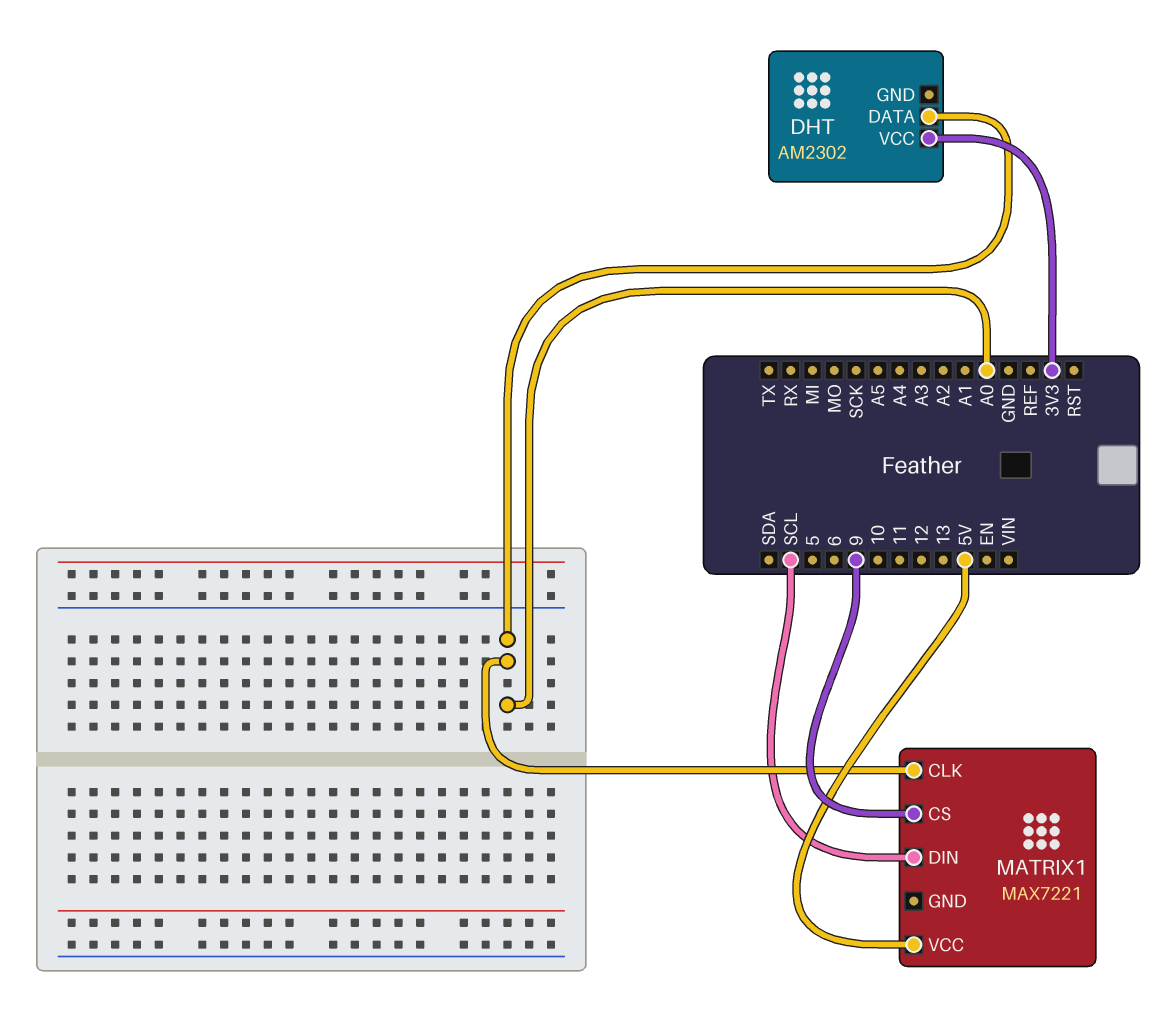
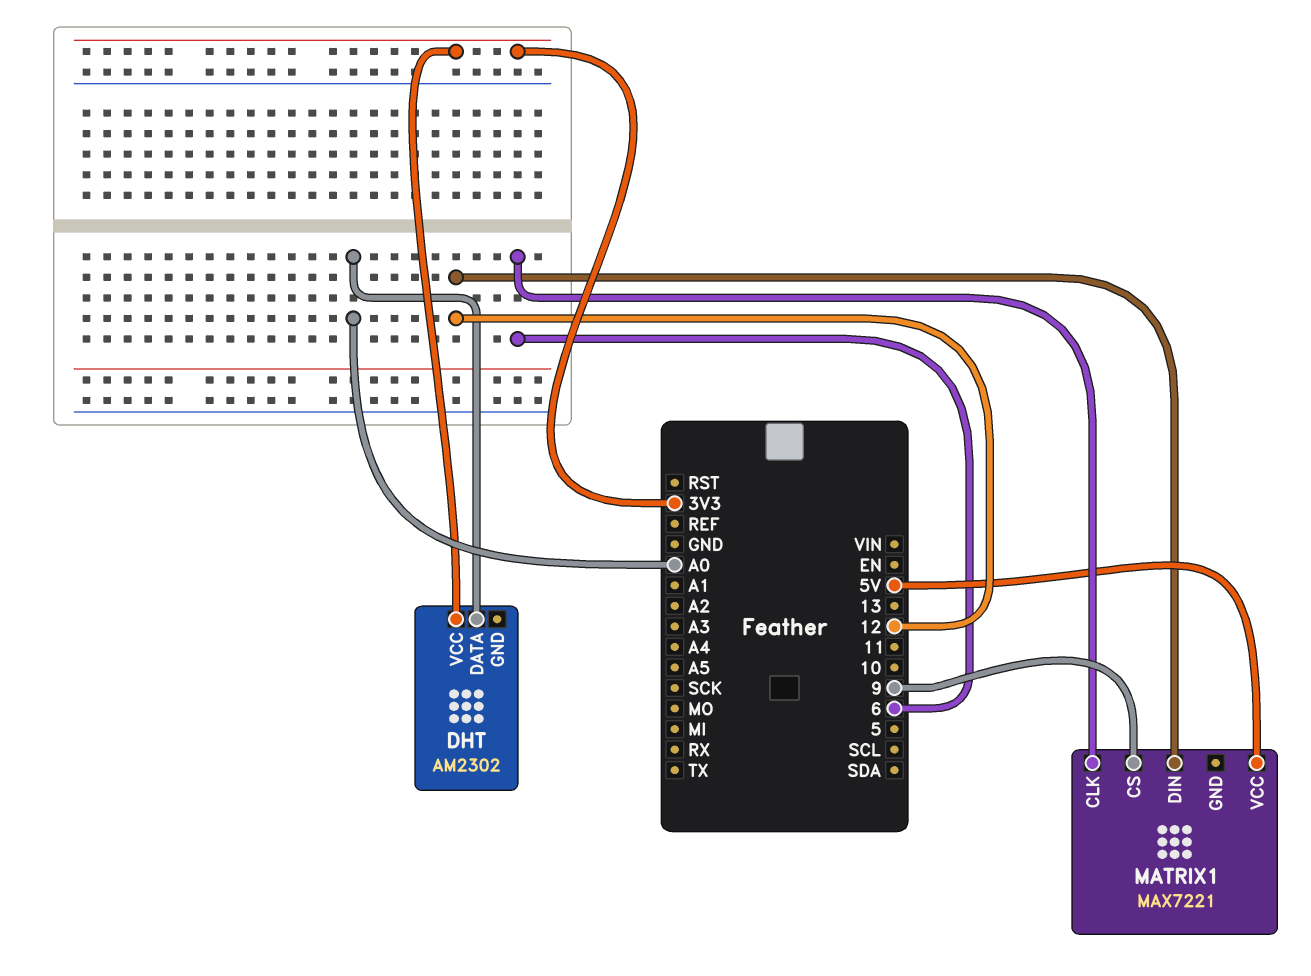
MATRIX1 pin CLK: A0 -> 6
MATRIX1 pin DIN: SCL -> 12

